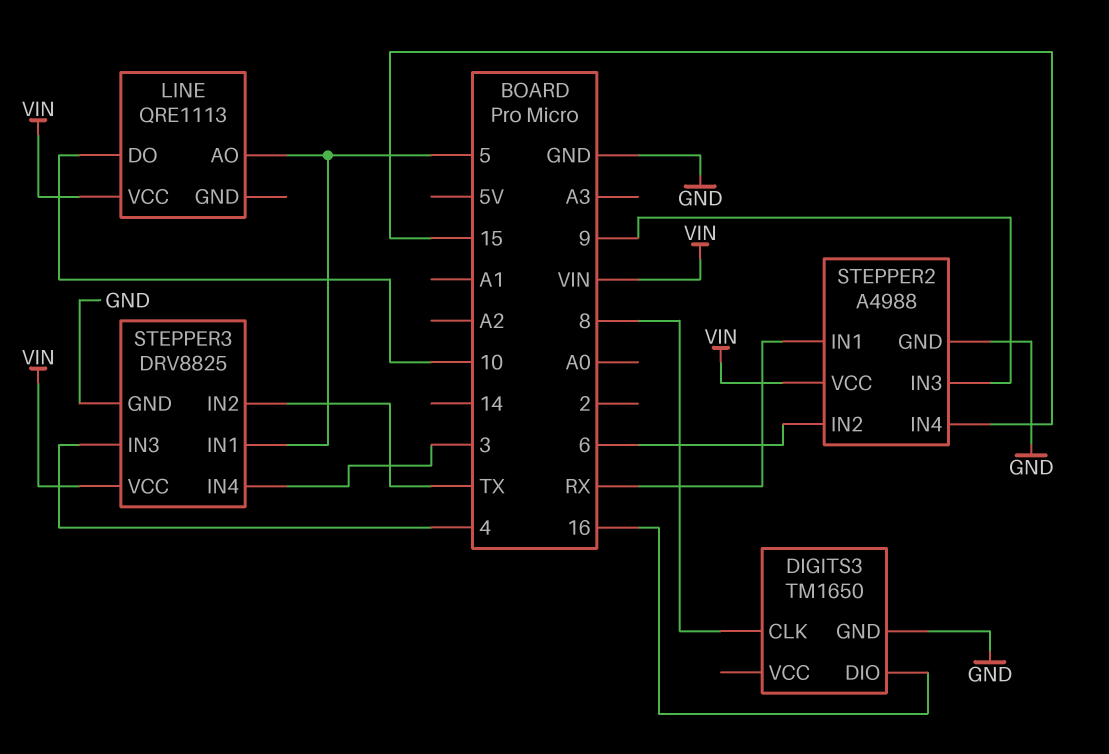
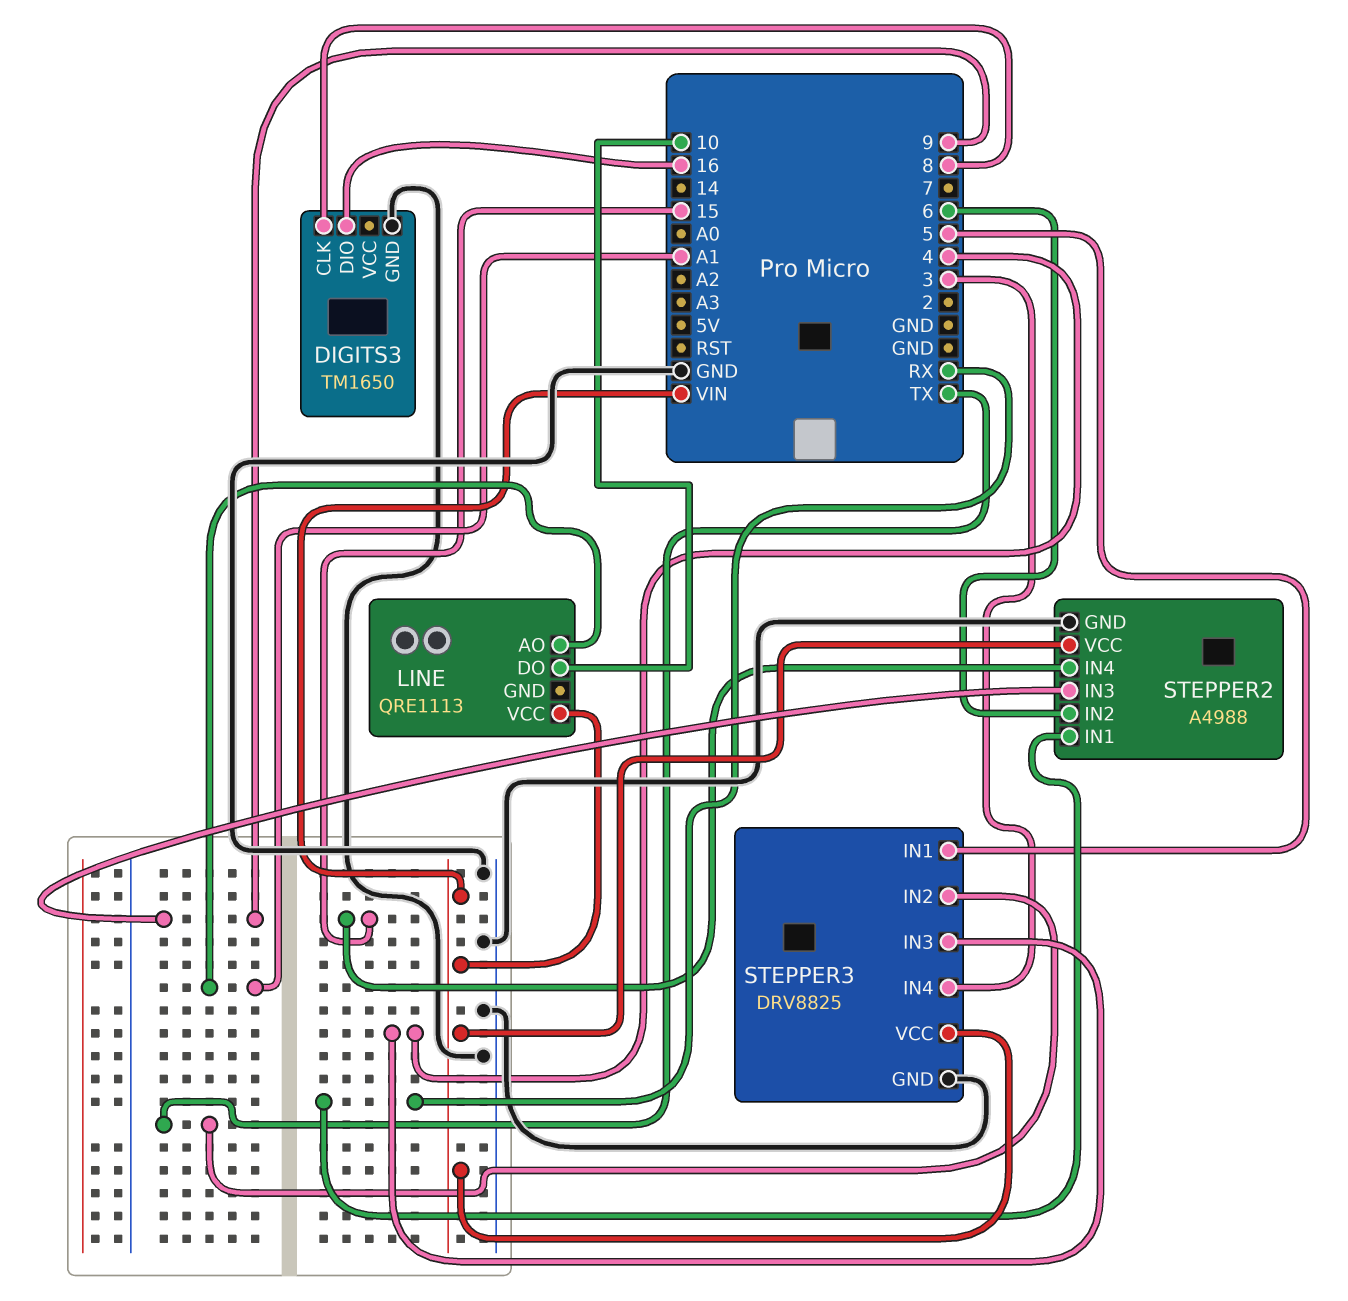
LINE pin AO: 5 -> A1

